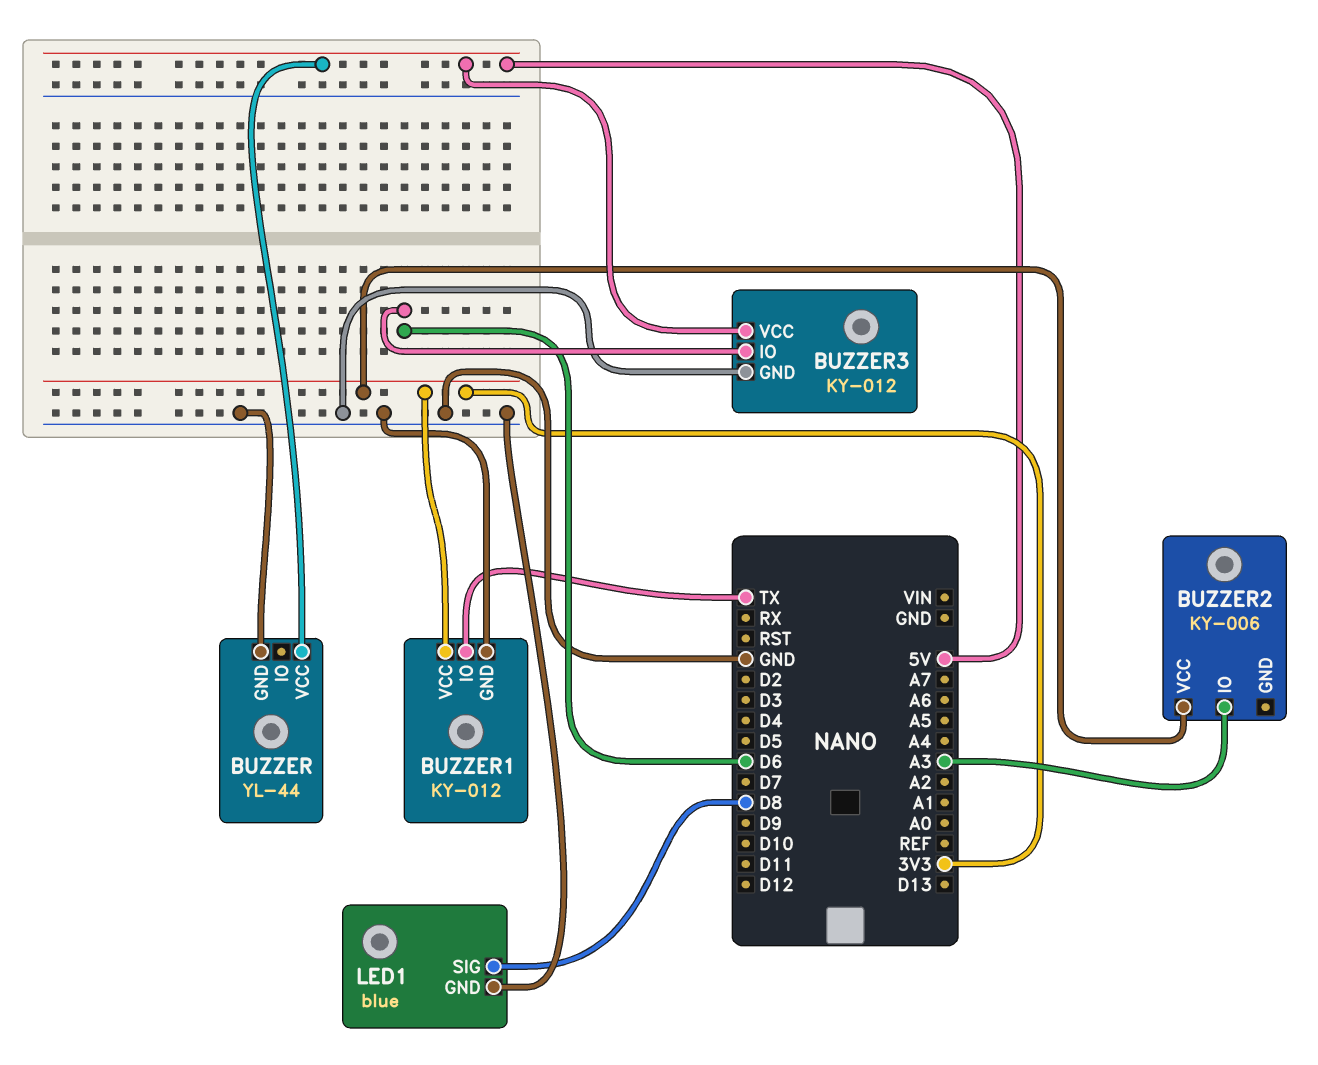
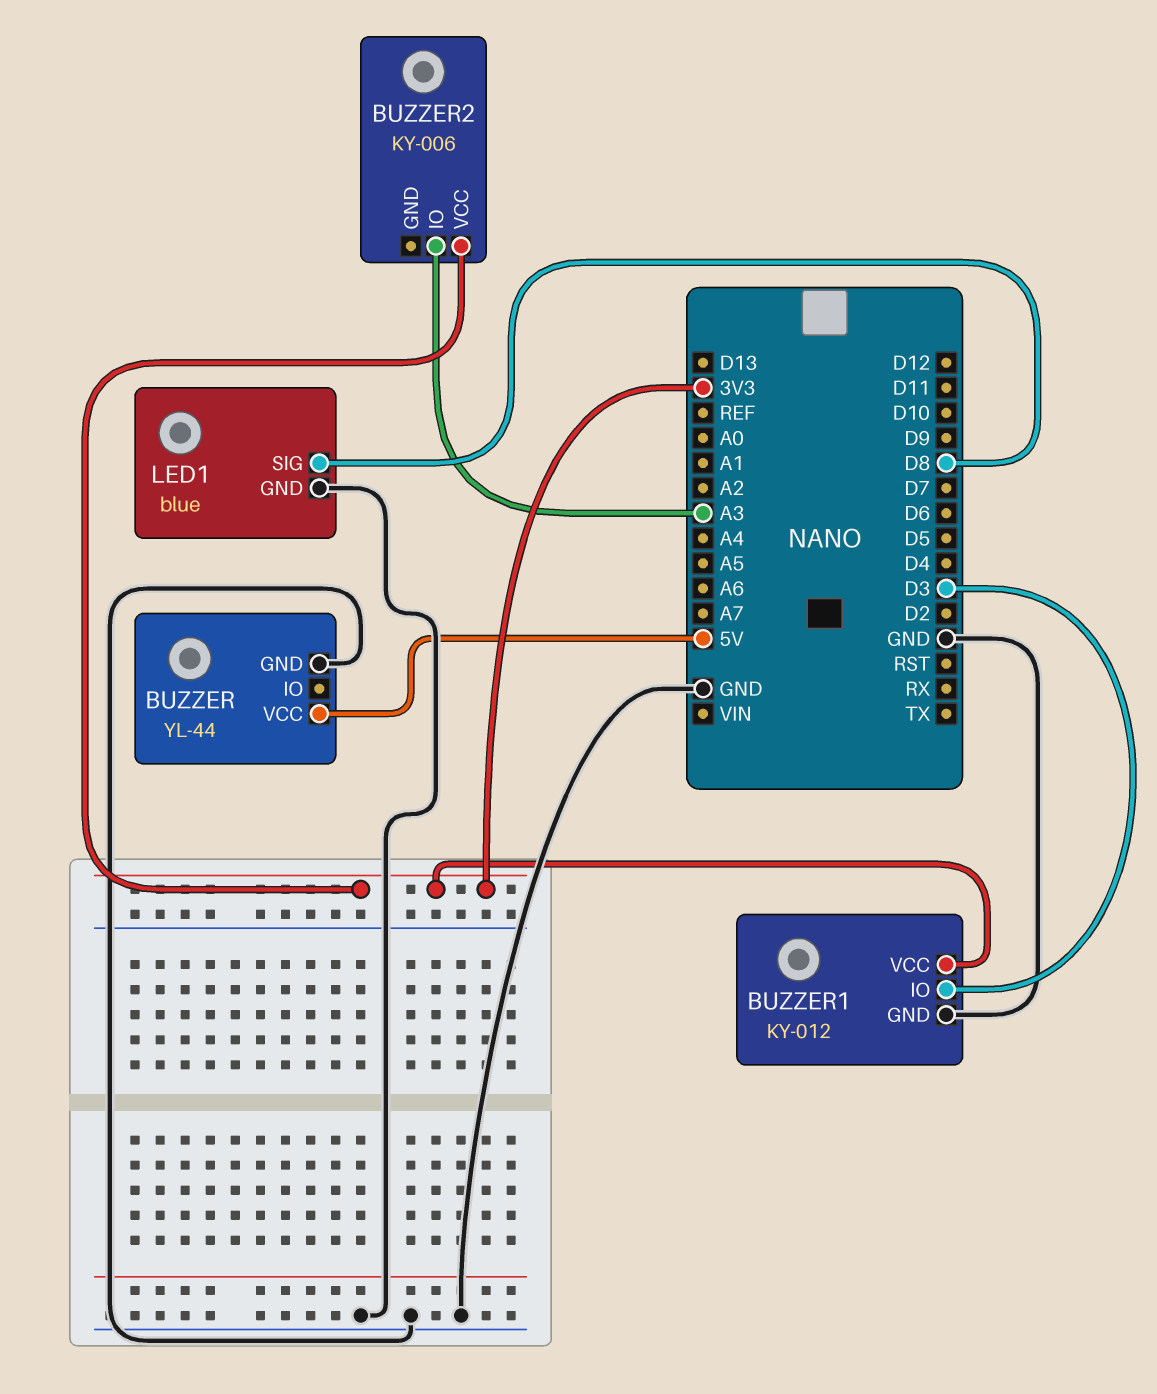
BUZZER1 pin IO: TX -> D3
BUZZER3: KY-012 -> none
BUZZER3 pin GND: GND -> none
BUZZER3 pin IO: D6 -> none
BUZZER3 pin VCC: 5V -> none

